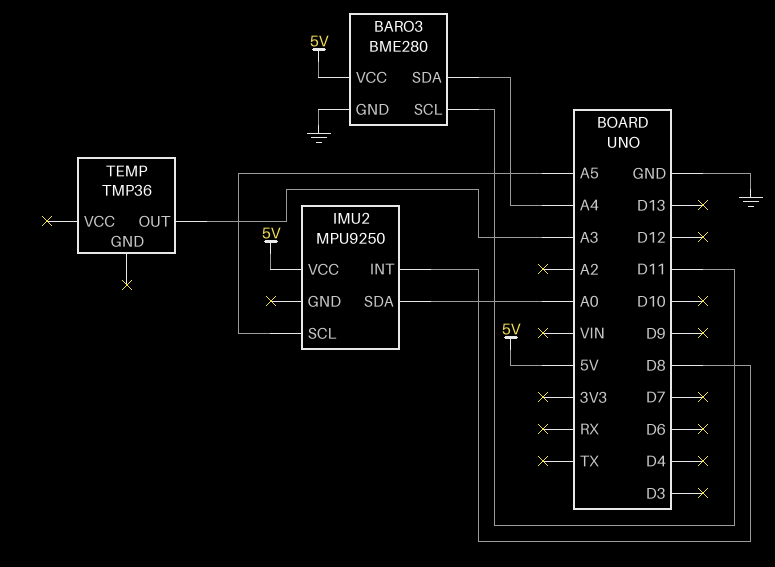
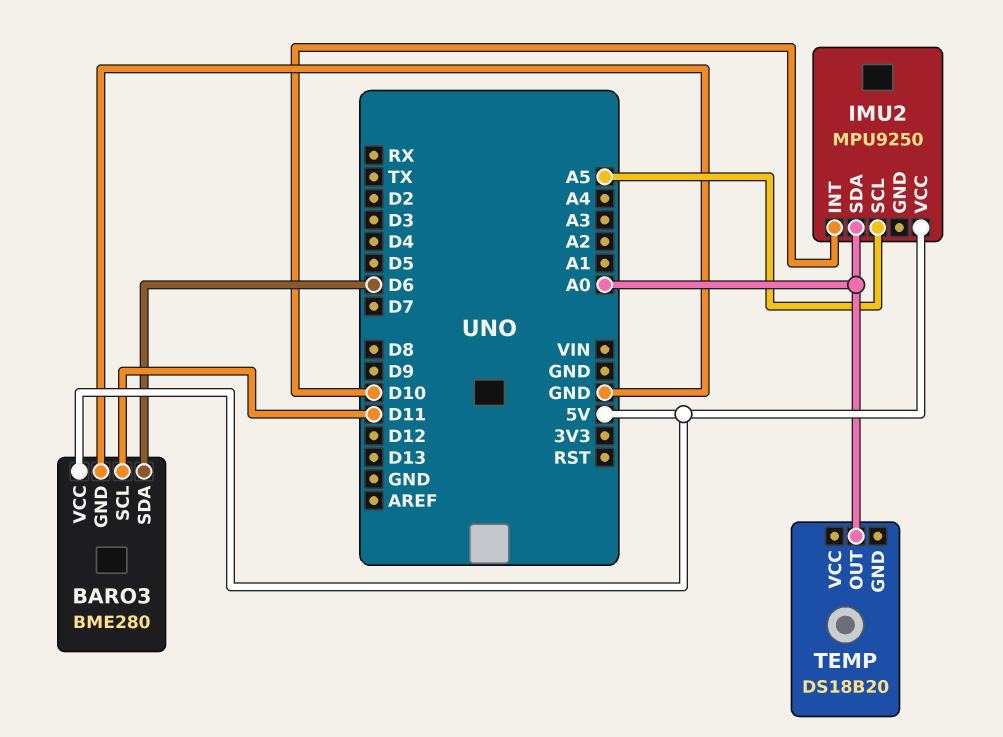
BARO3 pin SDA: A4 -> D6
IMU2 pin INT: D8 -> D10
TEMP: TMP36 -> DS18B20
TEMP pin OUT: A3 -> A0

